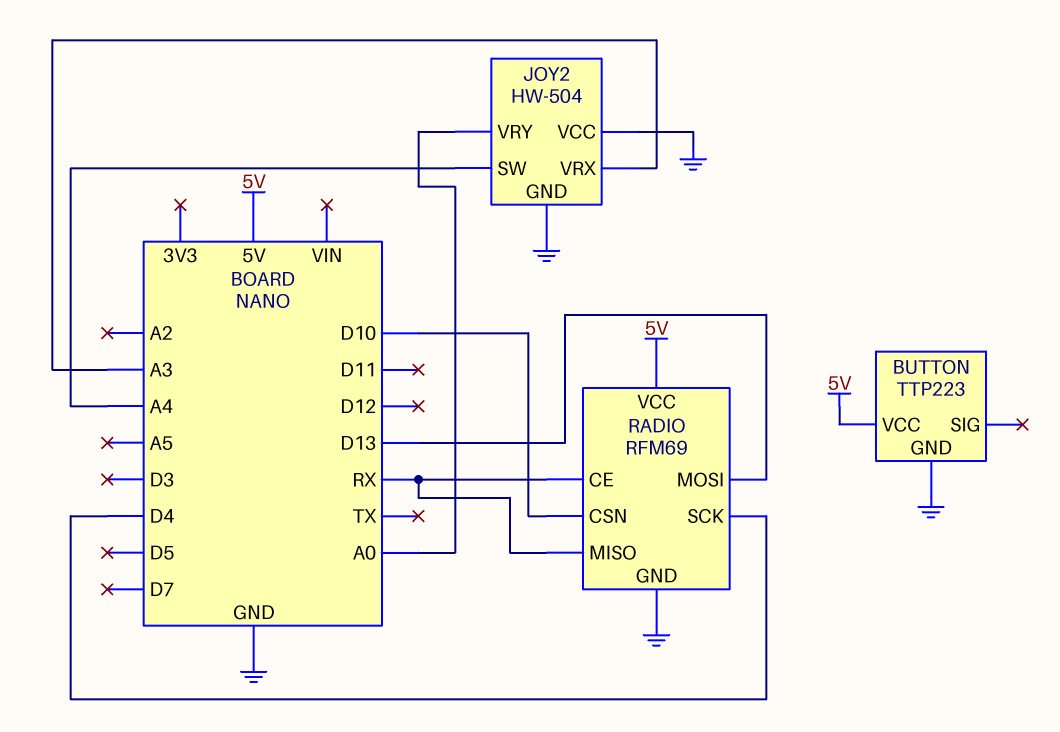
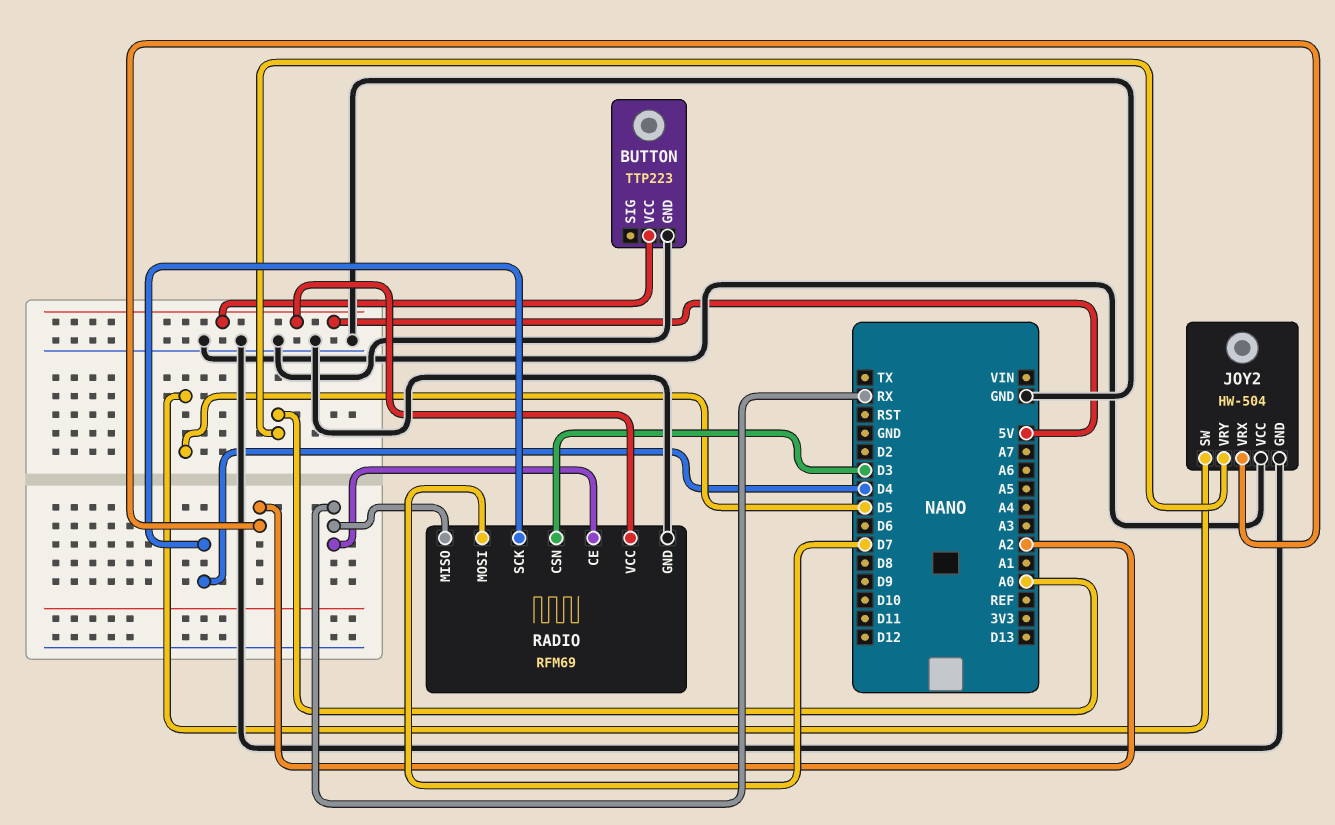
JOY2 pin SW: A4 -> D5
JOY2 pin VRX: A3 -> A2
RADIO pin CSN: D10 -> D3
RADIO pin MOSI: D13 -> D7

